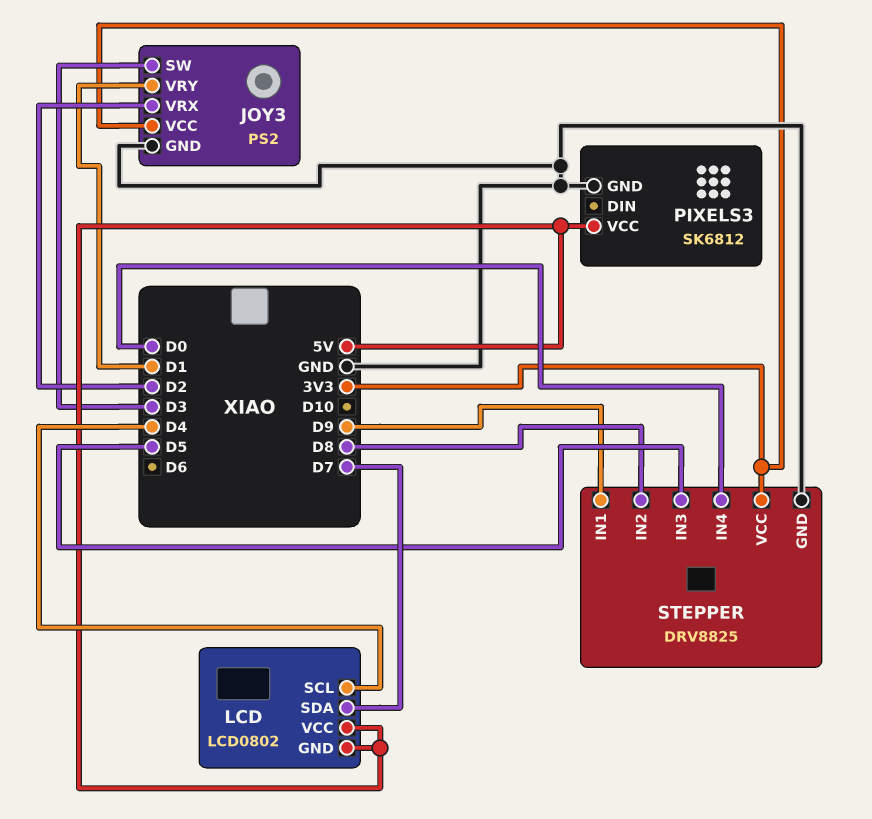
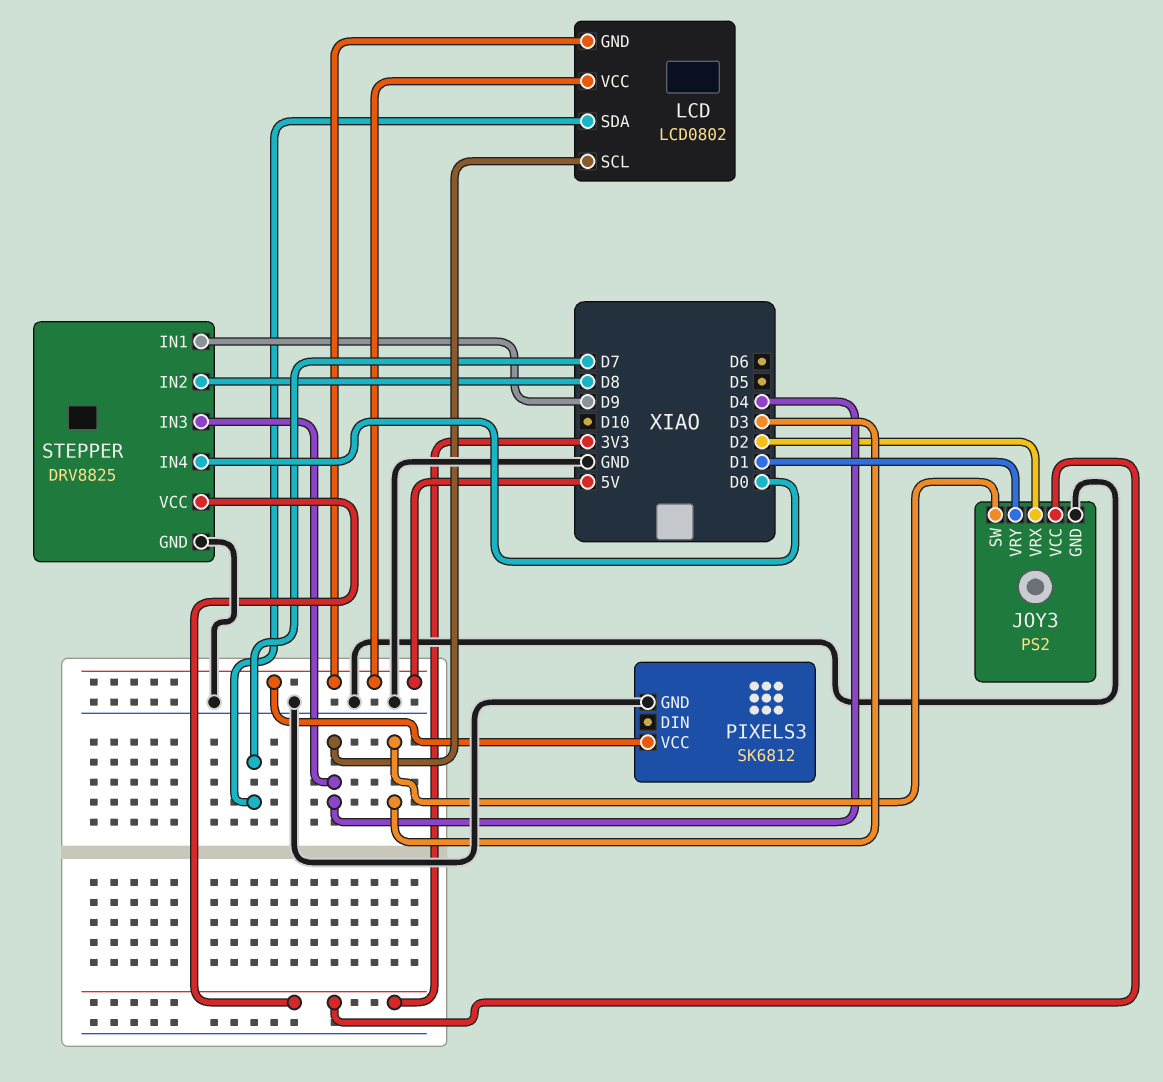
STEPPER pin IN3: D5 -> D4

